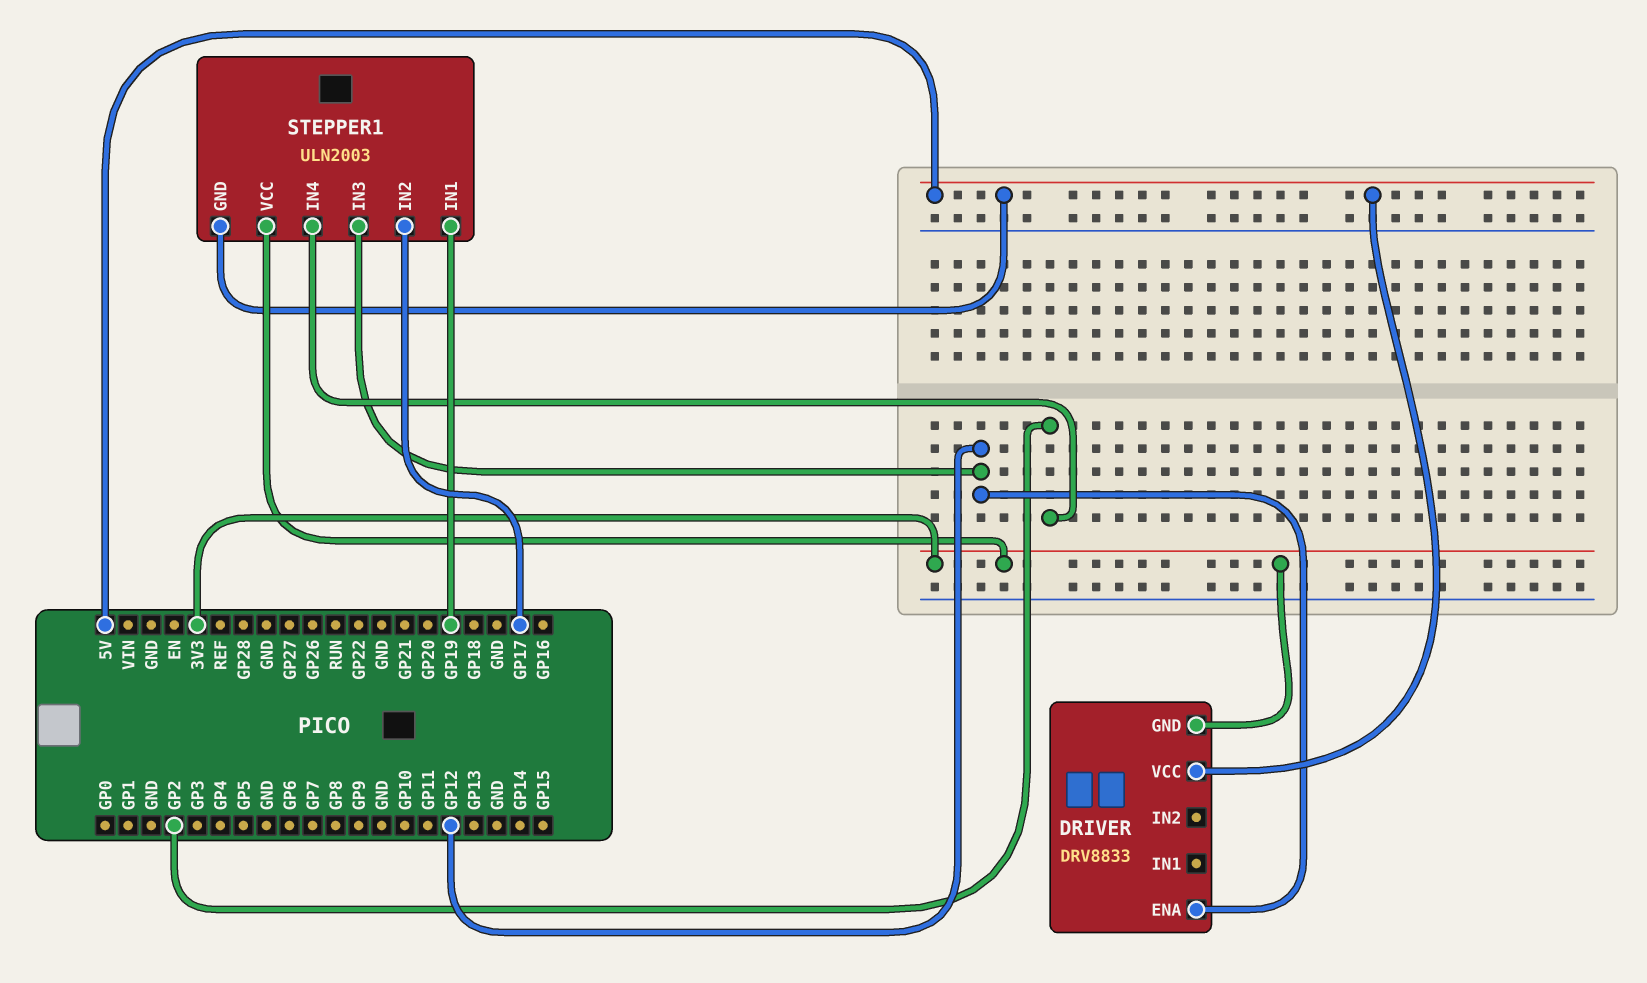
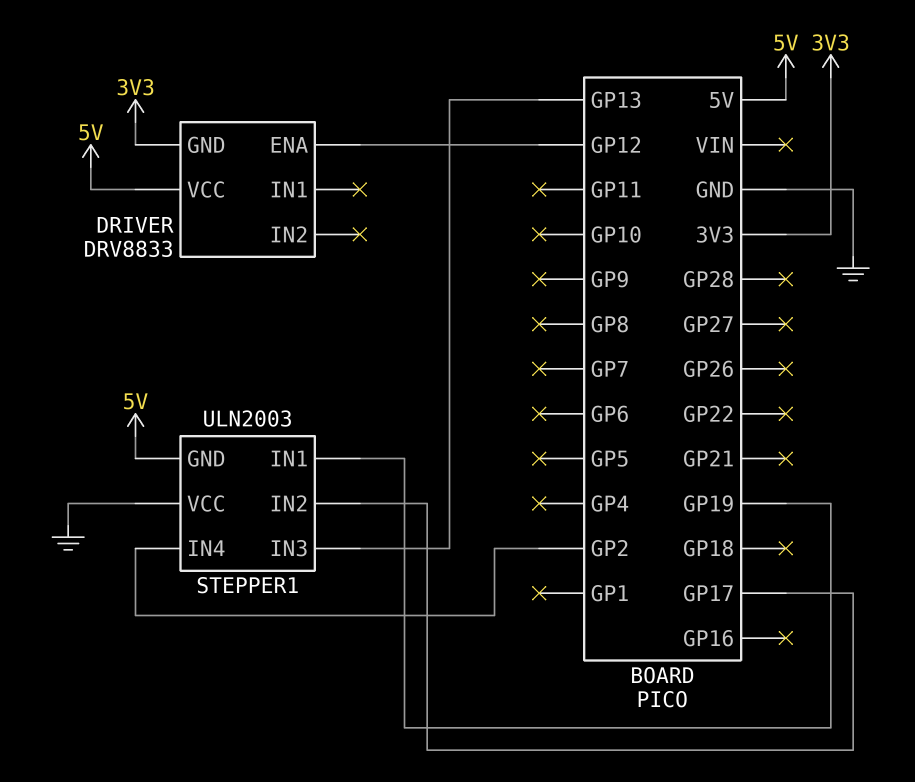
STEPPER1 pin IN3: GP12 -> GP13
STEPPER1 pin VCC: 3V3 -> GND

